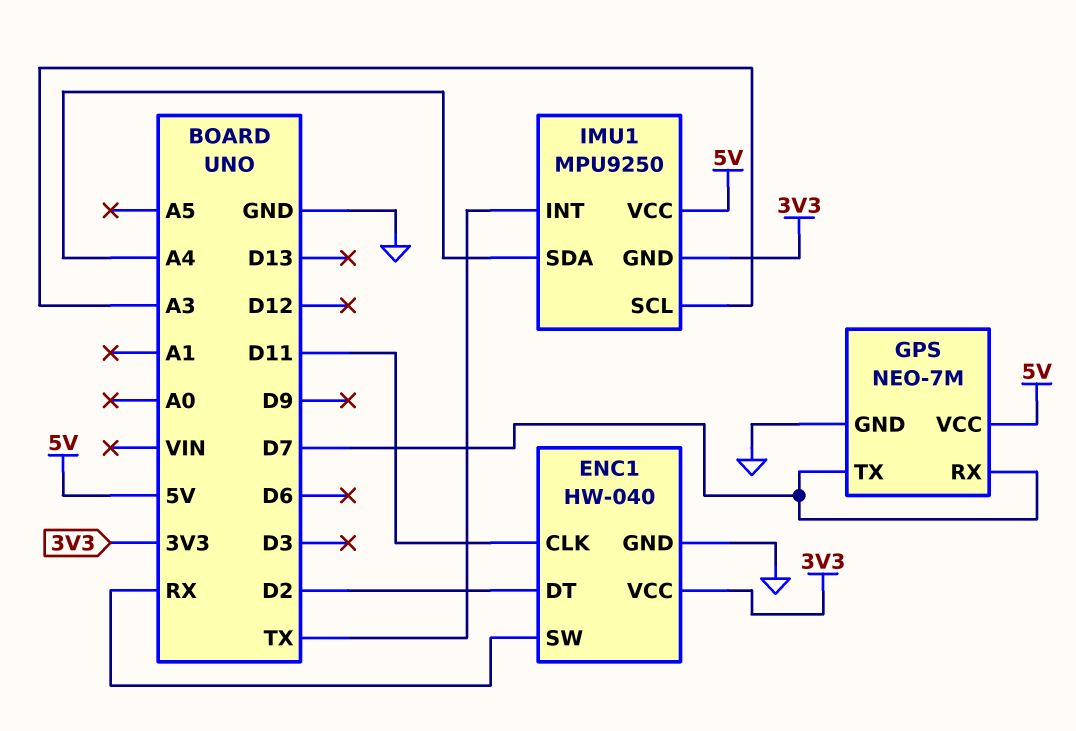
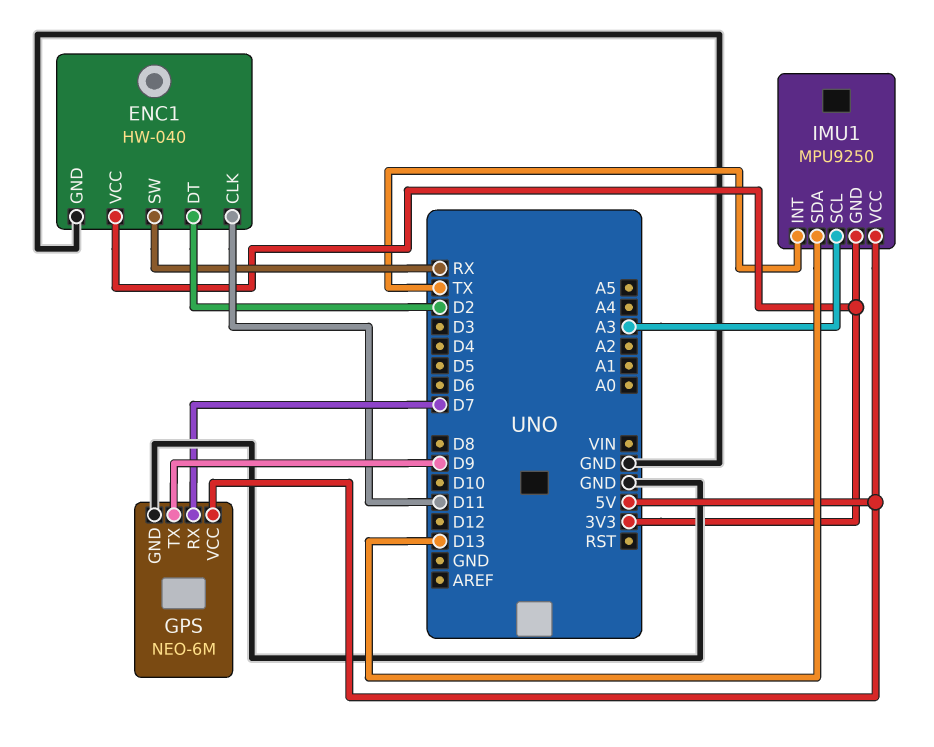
GPS: NEO-7M -> NEO-6M
GPS pin TX: D7 -> D9
IMU1 pin SDA: A4 -> D13

